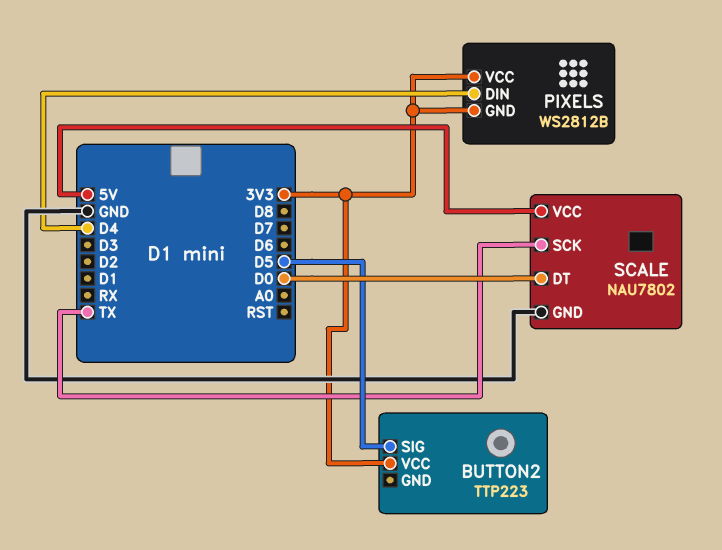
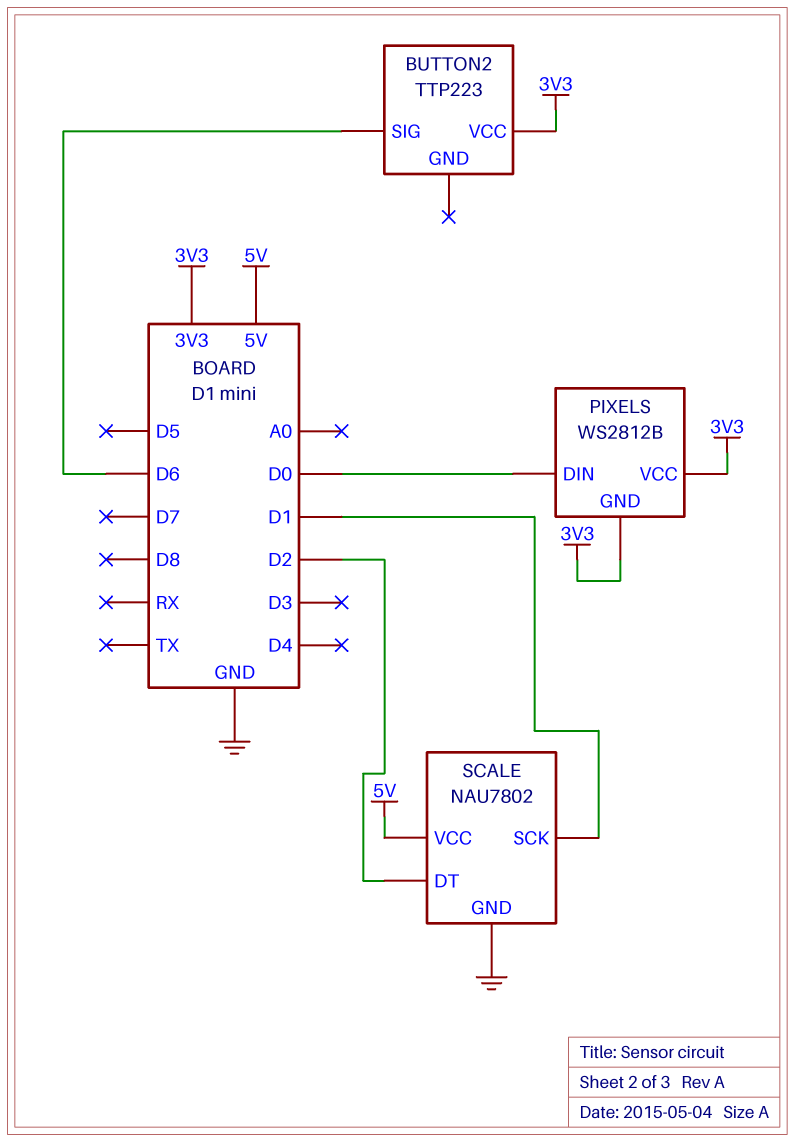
BUTTON2 pin SIG: D5 -> D6
PIXELS pin DIN: D4 -> D0
SCALE pin DT: D0 -> D2
SCALE pin SCK: TX -> D1

